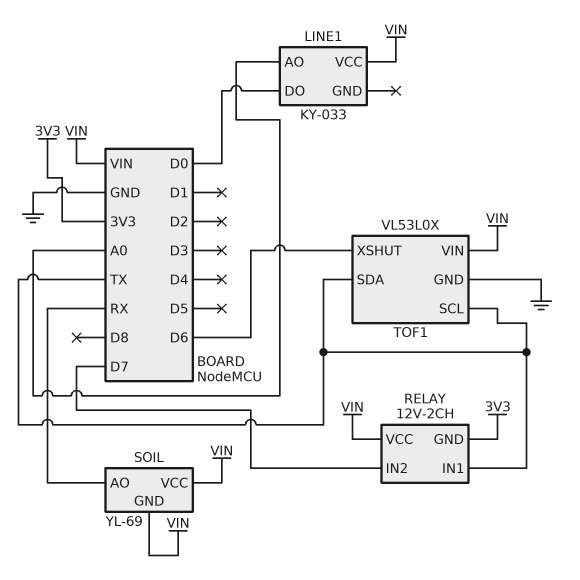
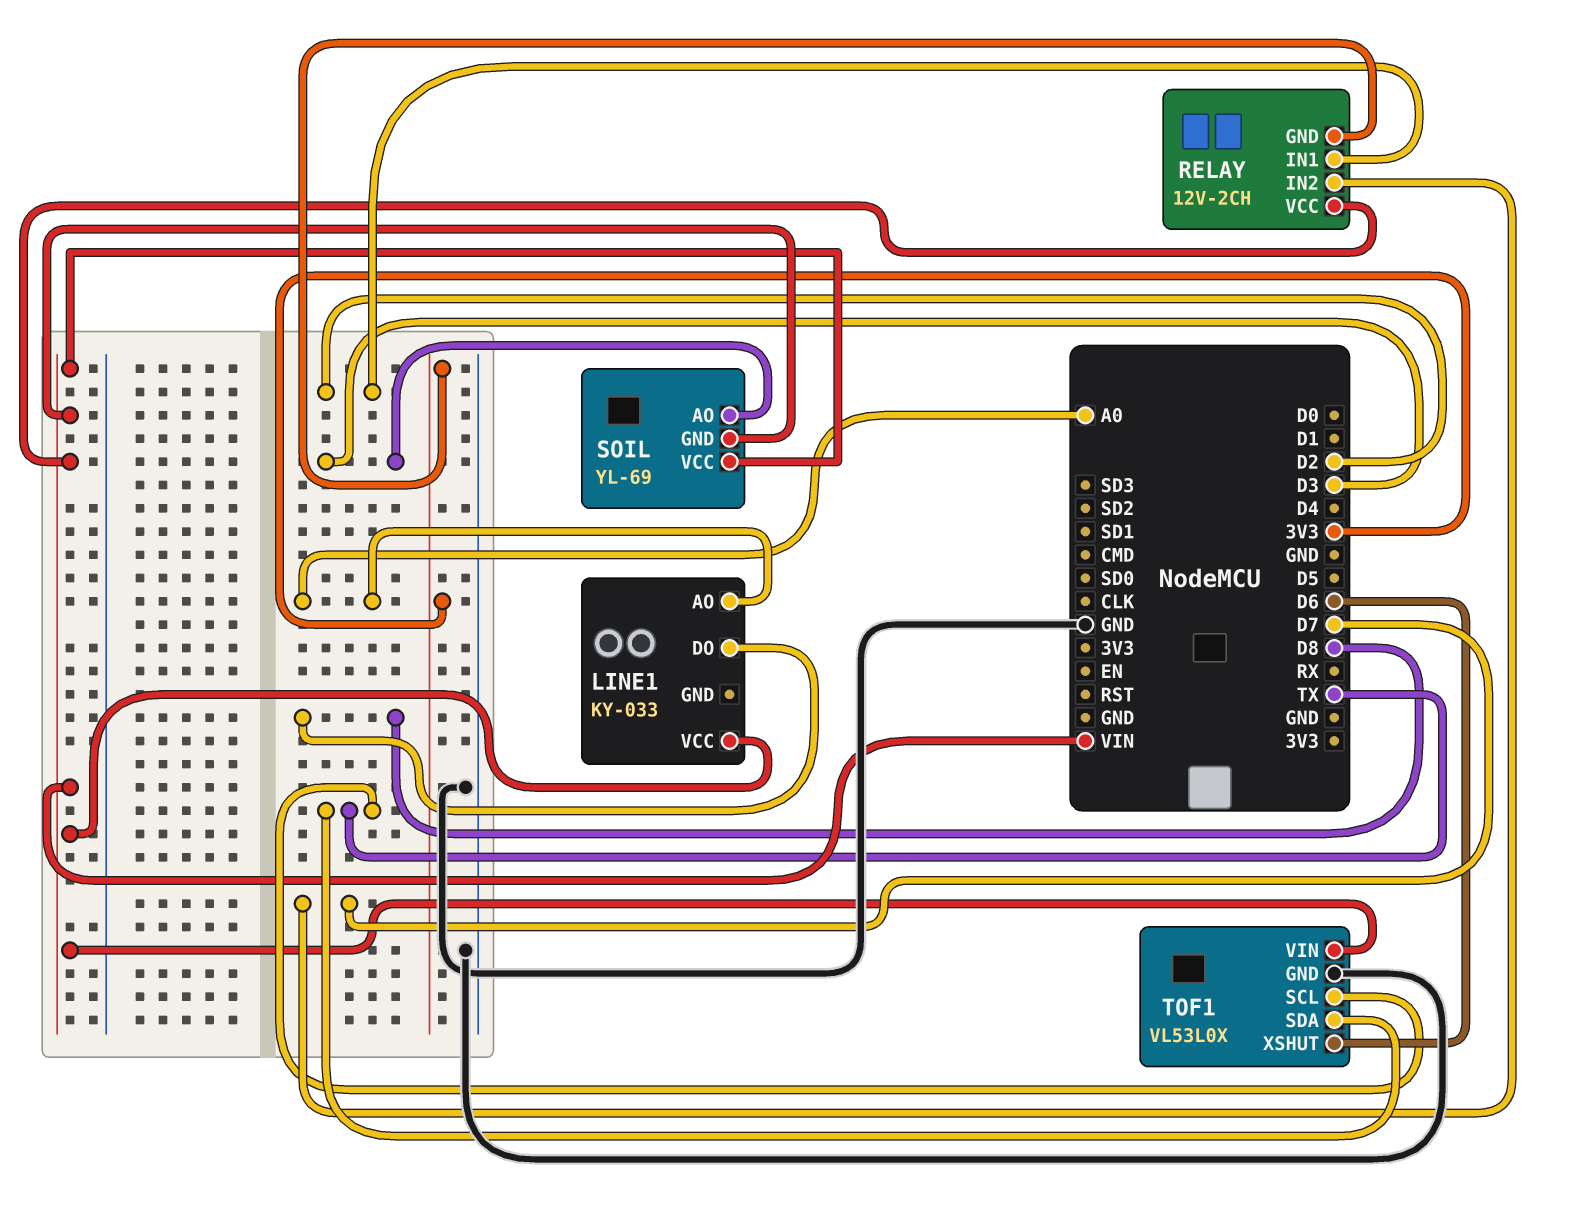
LINE1 pin DO: D0 -> D8
RELAY pin IN1: TX -> D2
SOIL pin AO: RX -> D3

